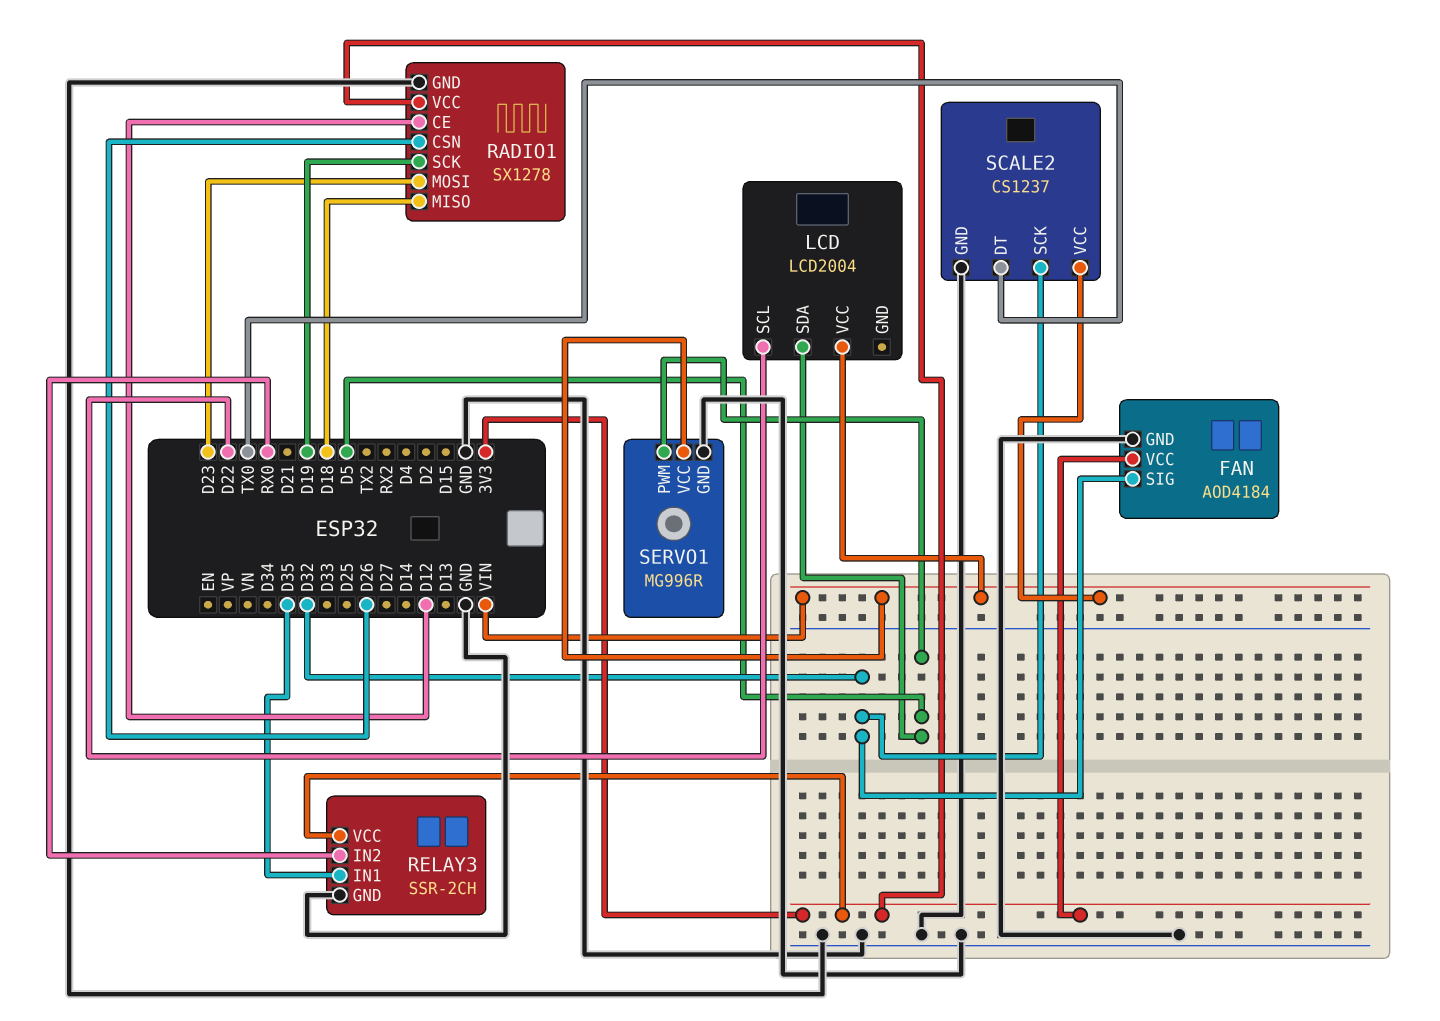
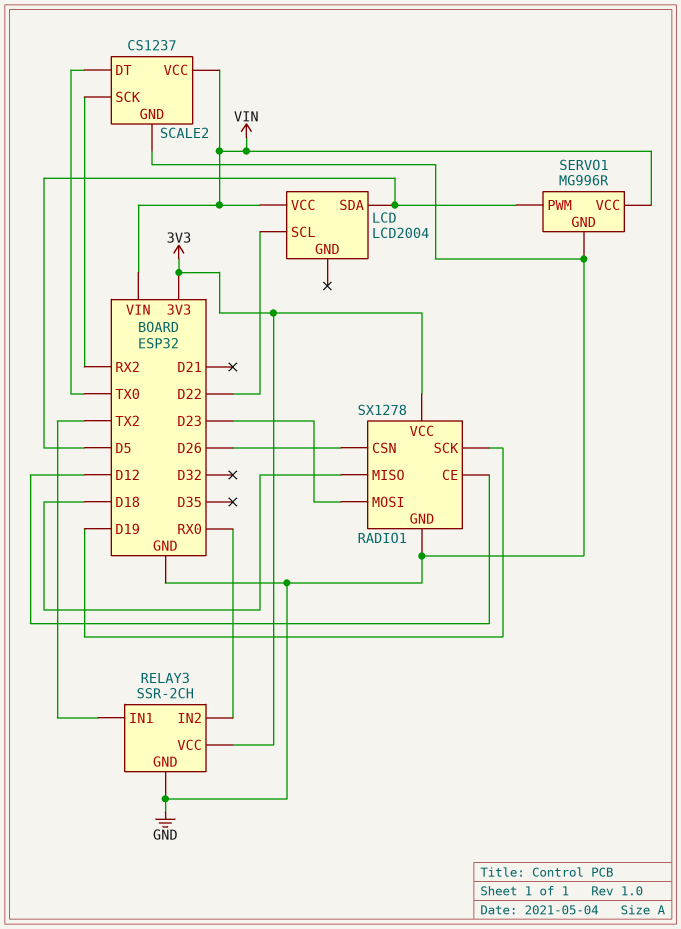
FAN: AOD4184 -> none
FAN pin GND: GND -> none
FAN pin SIG: D32 -> none
FAN pin VCC: 3V3 -> none
RELAY3 pin IN1: D35 -> TX2
SCALE2 pin SCK: D32 -> RX2

